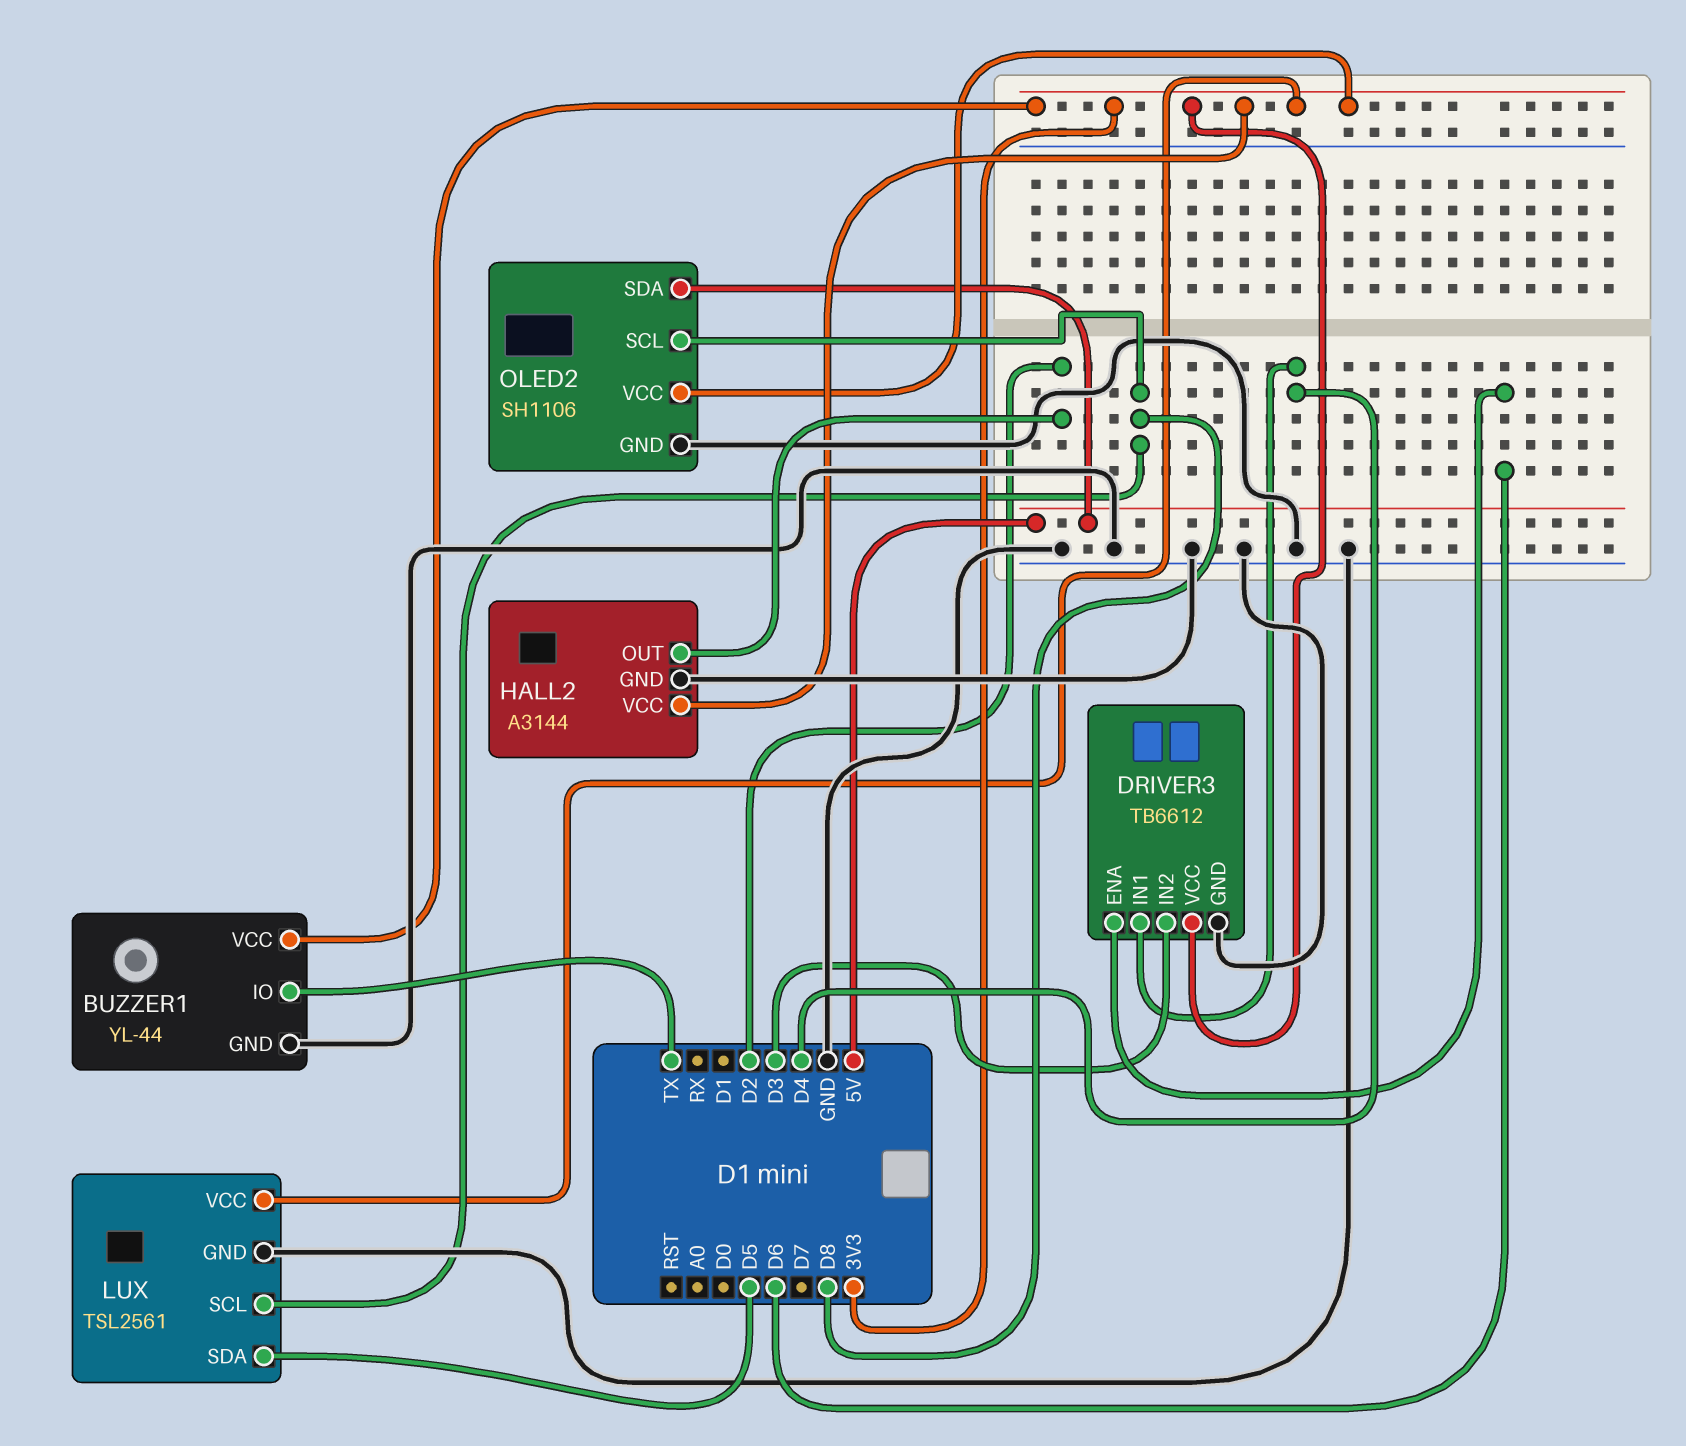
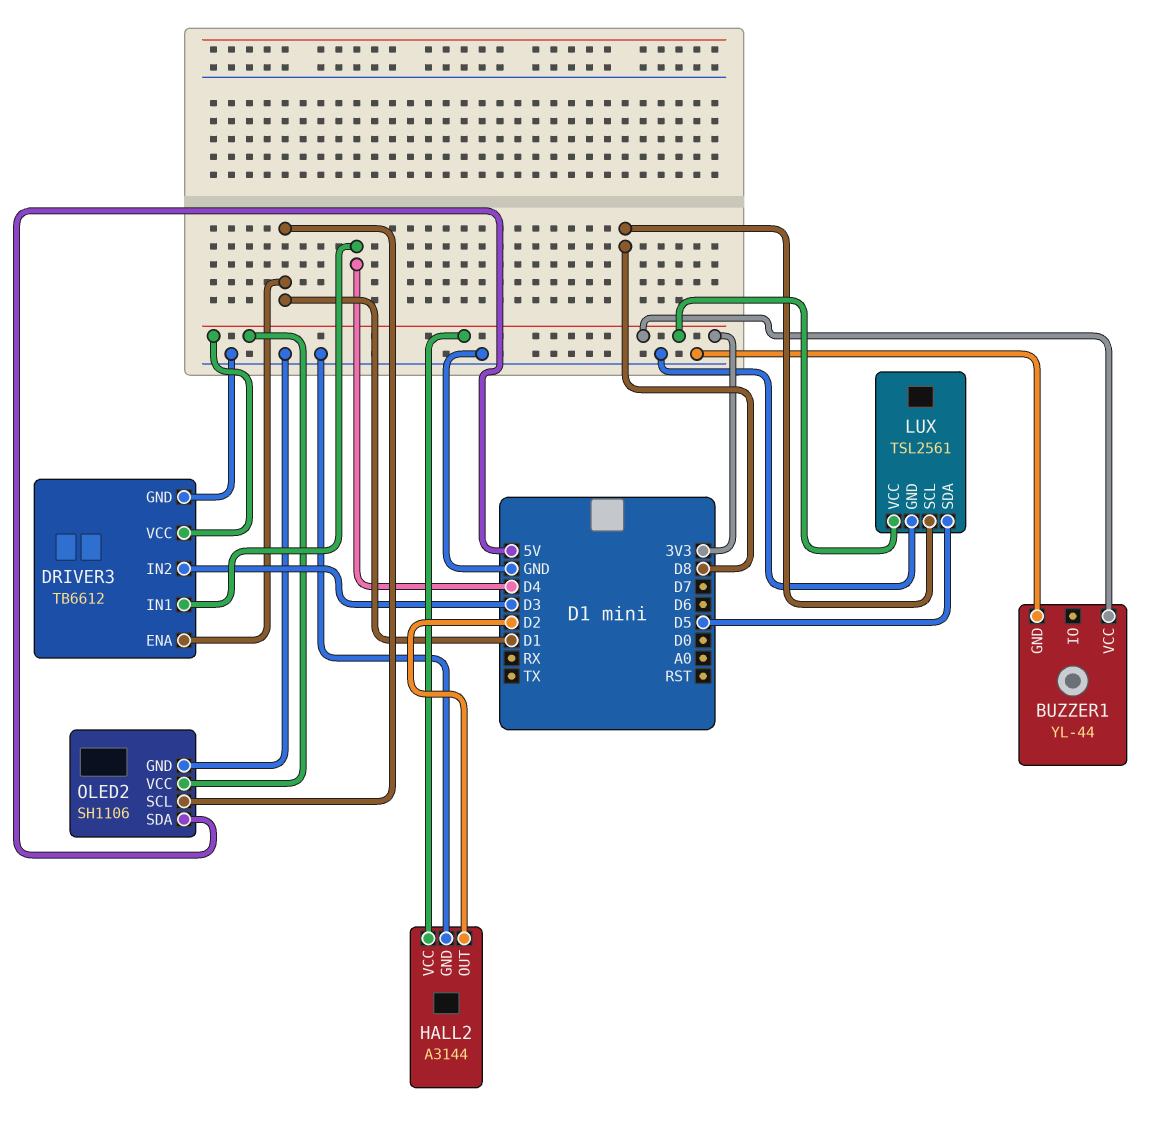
BUZZER1 pin IO: TX -> none
DRIVER3 pin ENA: D6 -> D1
OLED2 pin SCL: D8 -> D1

